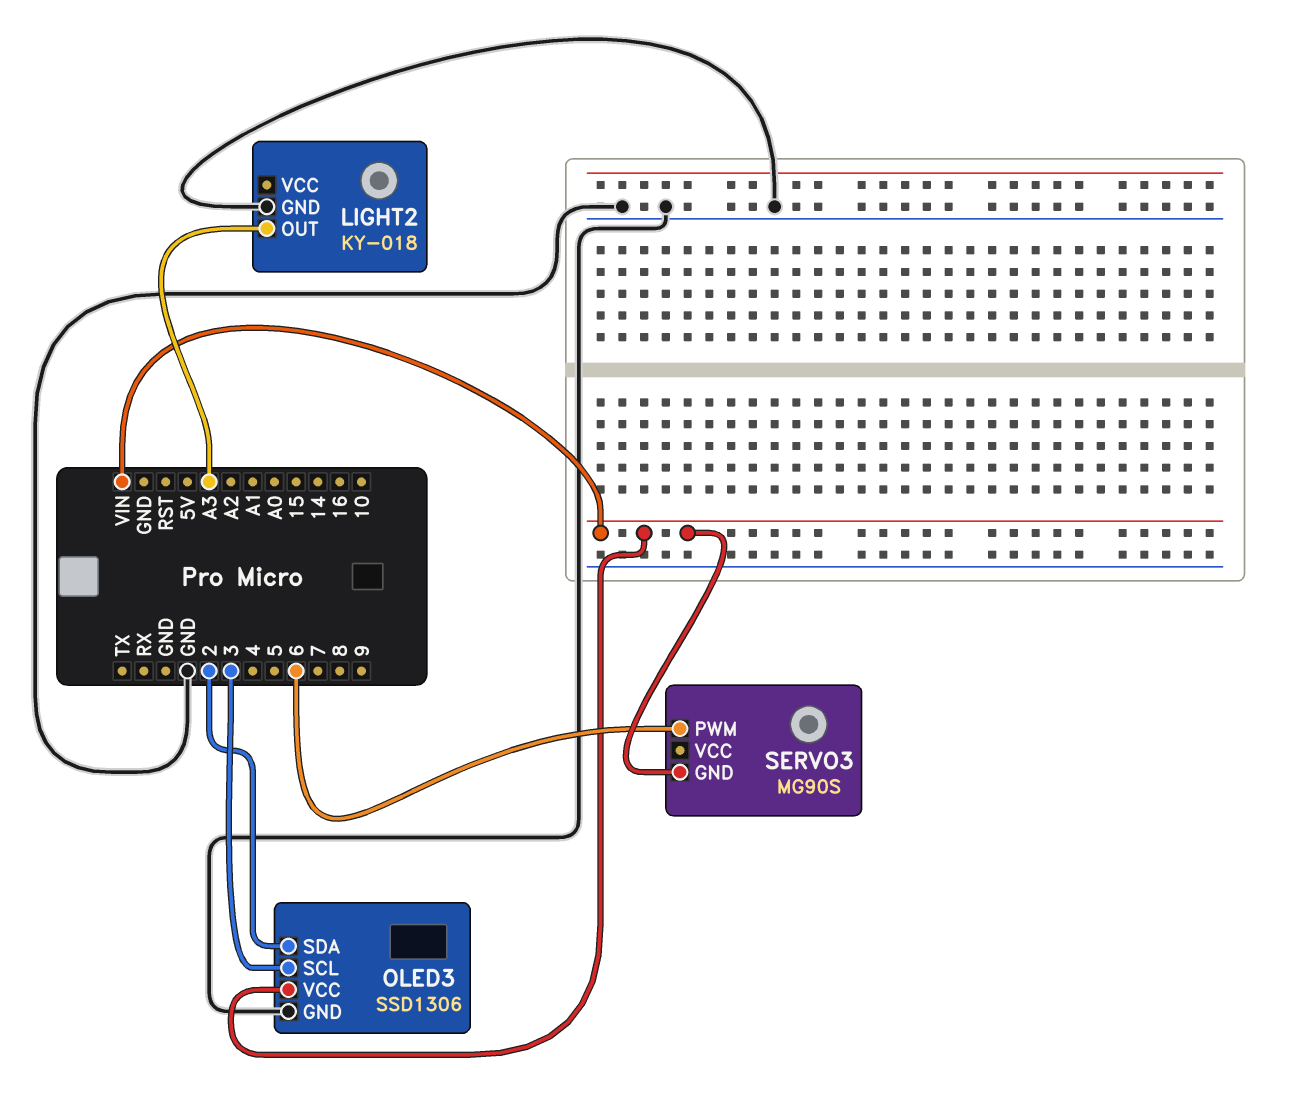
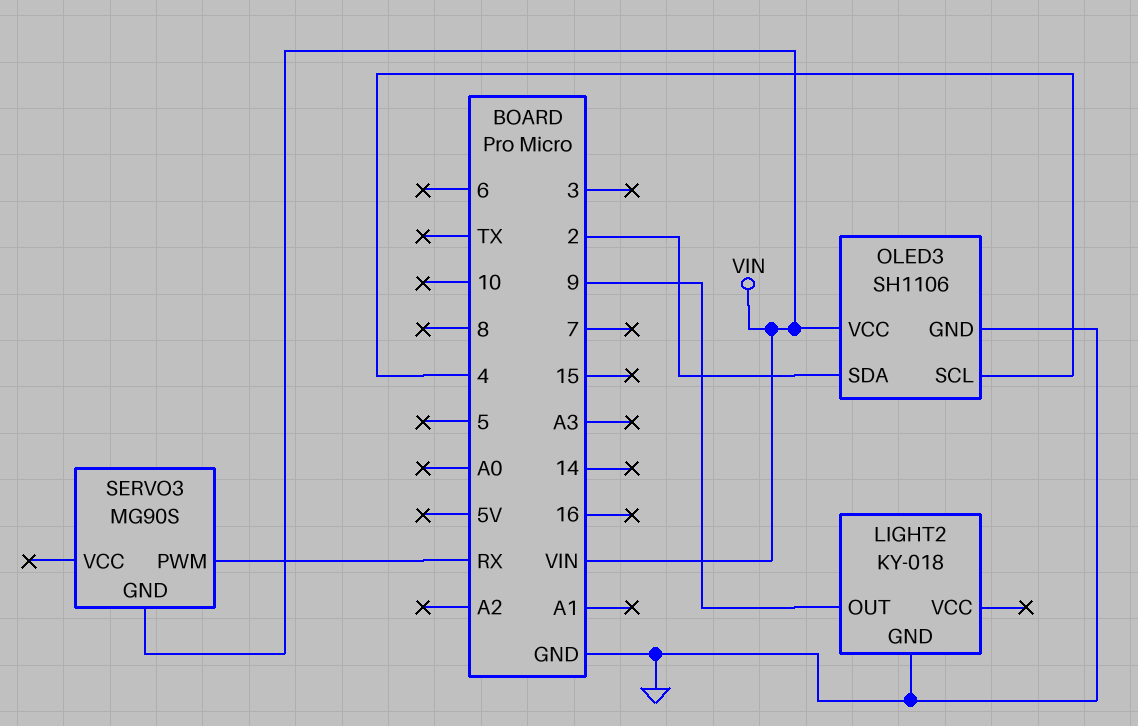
LIGHT2 pin OUT: A3 -> 9
OLED3: SSD1306 -> SH1106
OLED3 pin SCL: 3 -> 4
SERVO3 pin PWM: 6 -> RX

